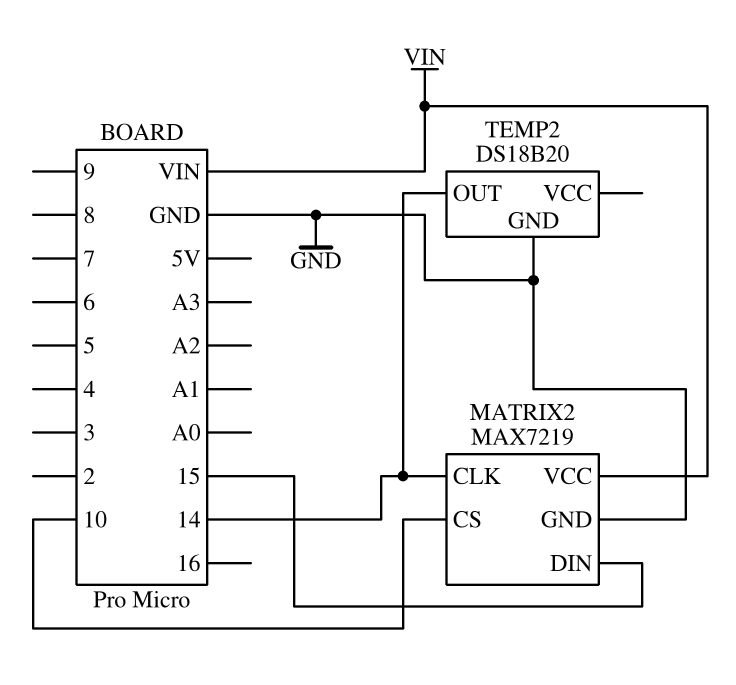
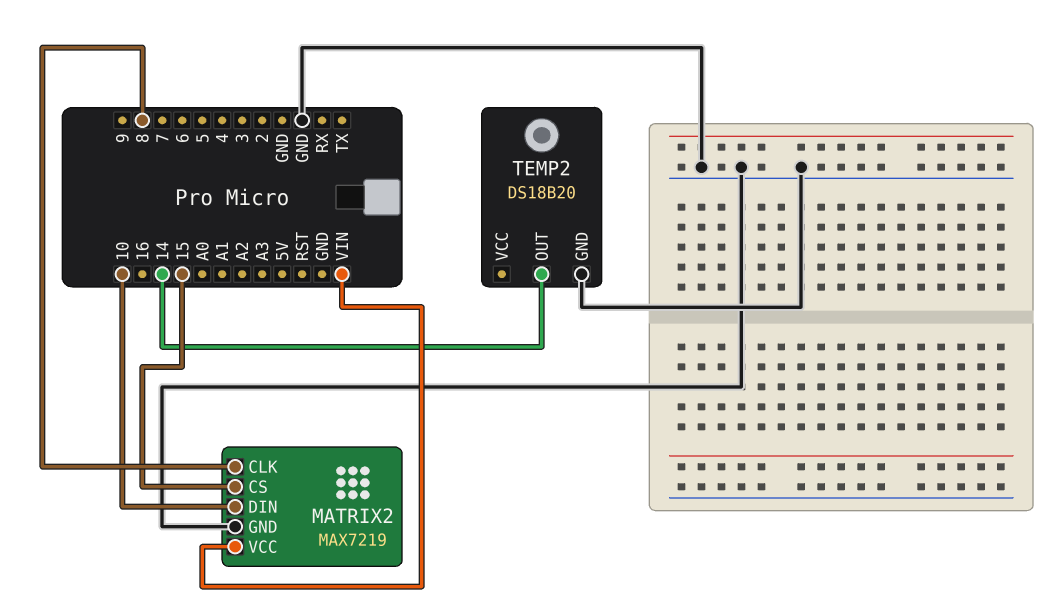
MATRIX2 pin CLK: 14 -> 8
MATRIX2 pin CS: 10 -> 15
MATRIX2 pin DIN: 15 -> 10

